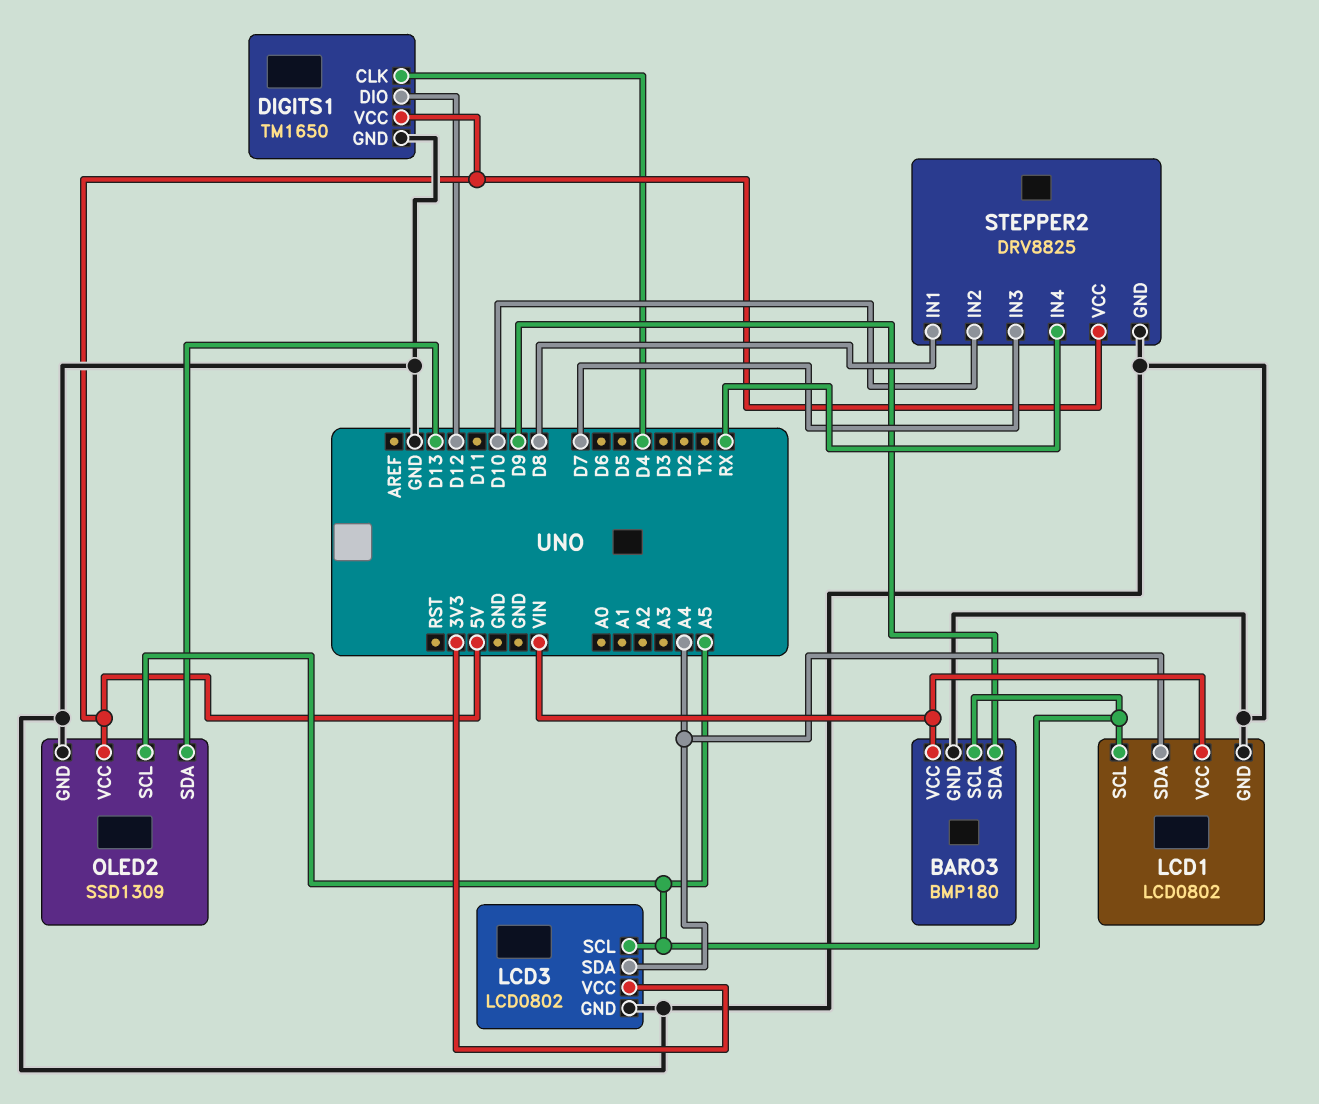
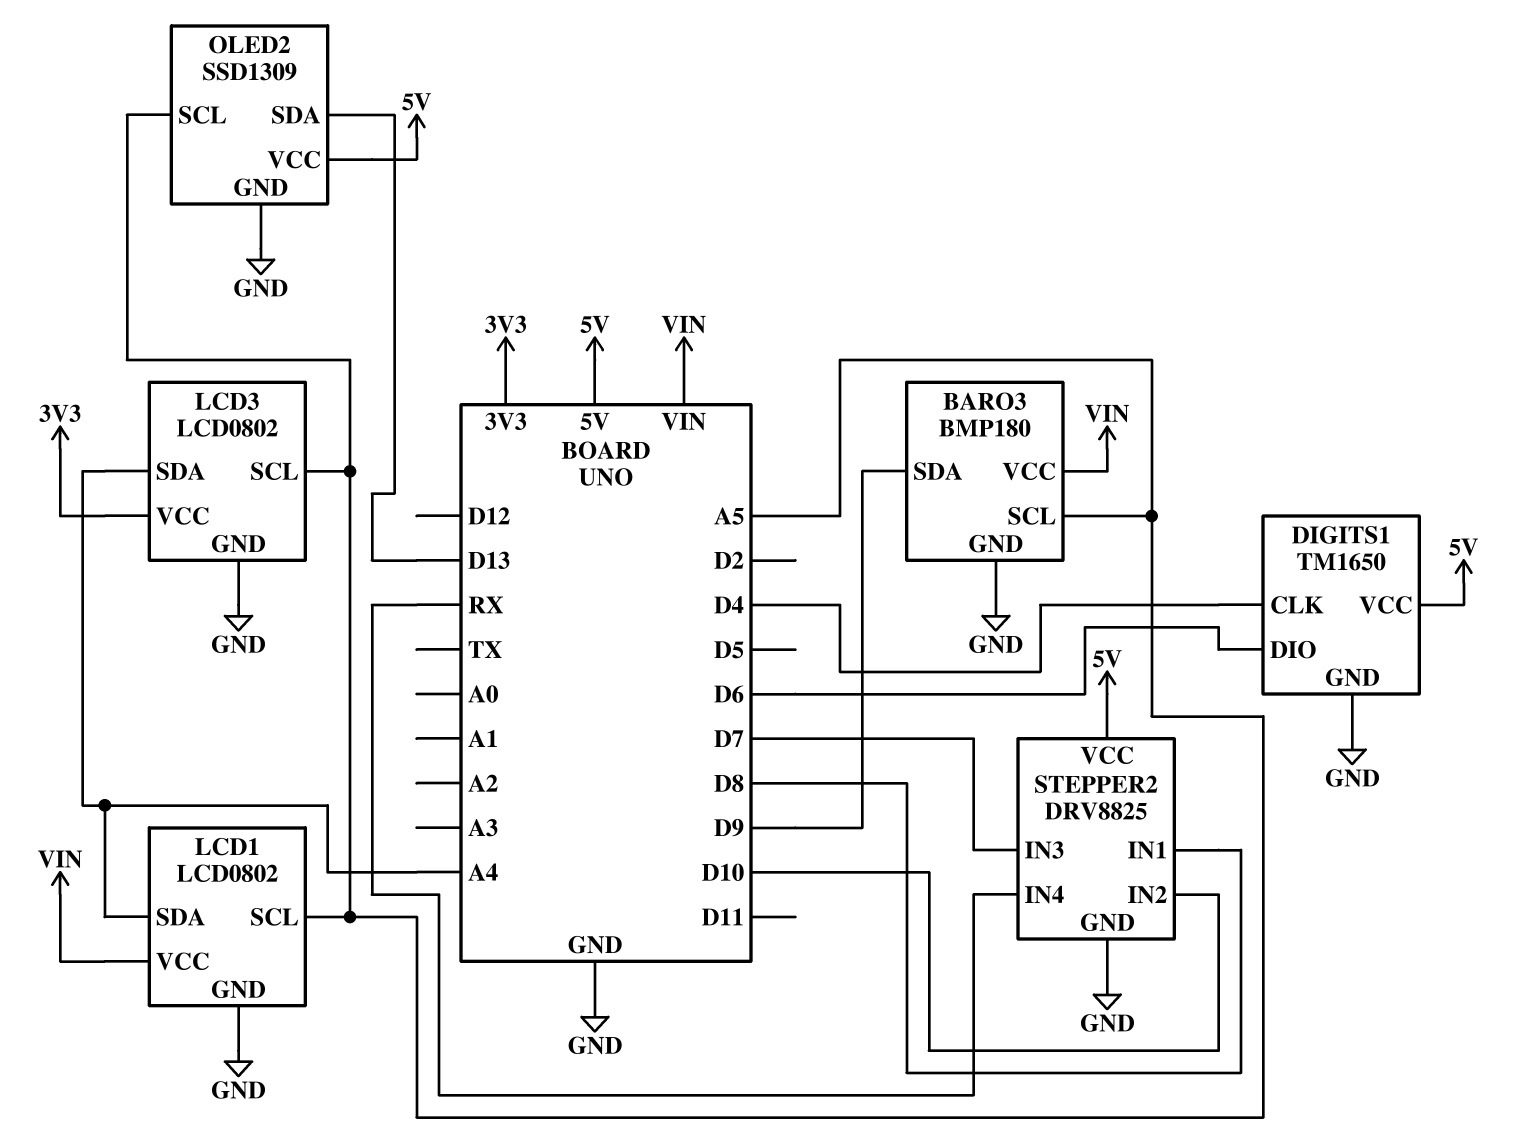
DIGITS1 pin DIO: D12 -> D6

